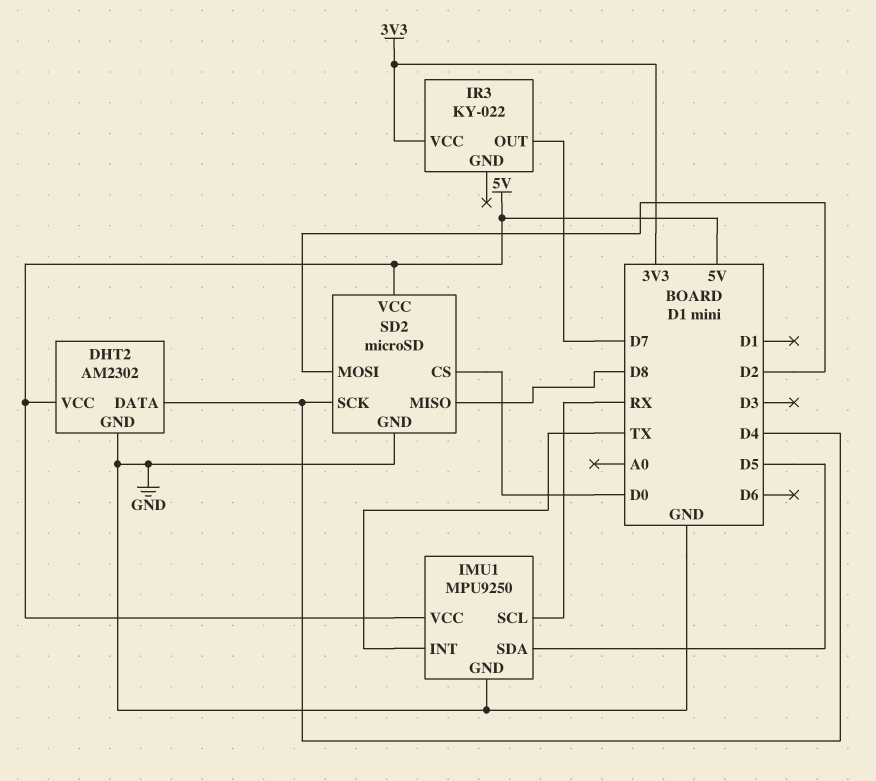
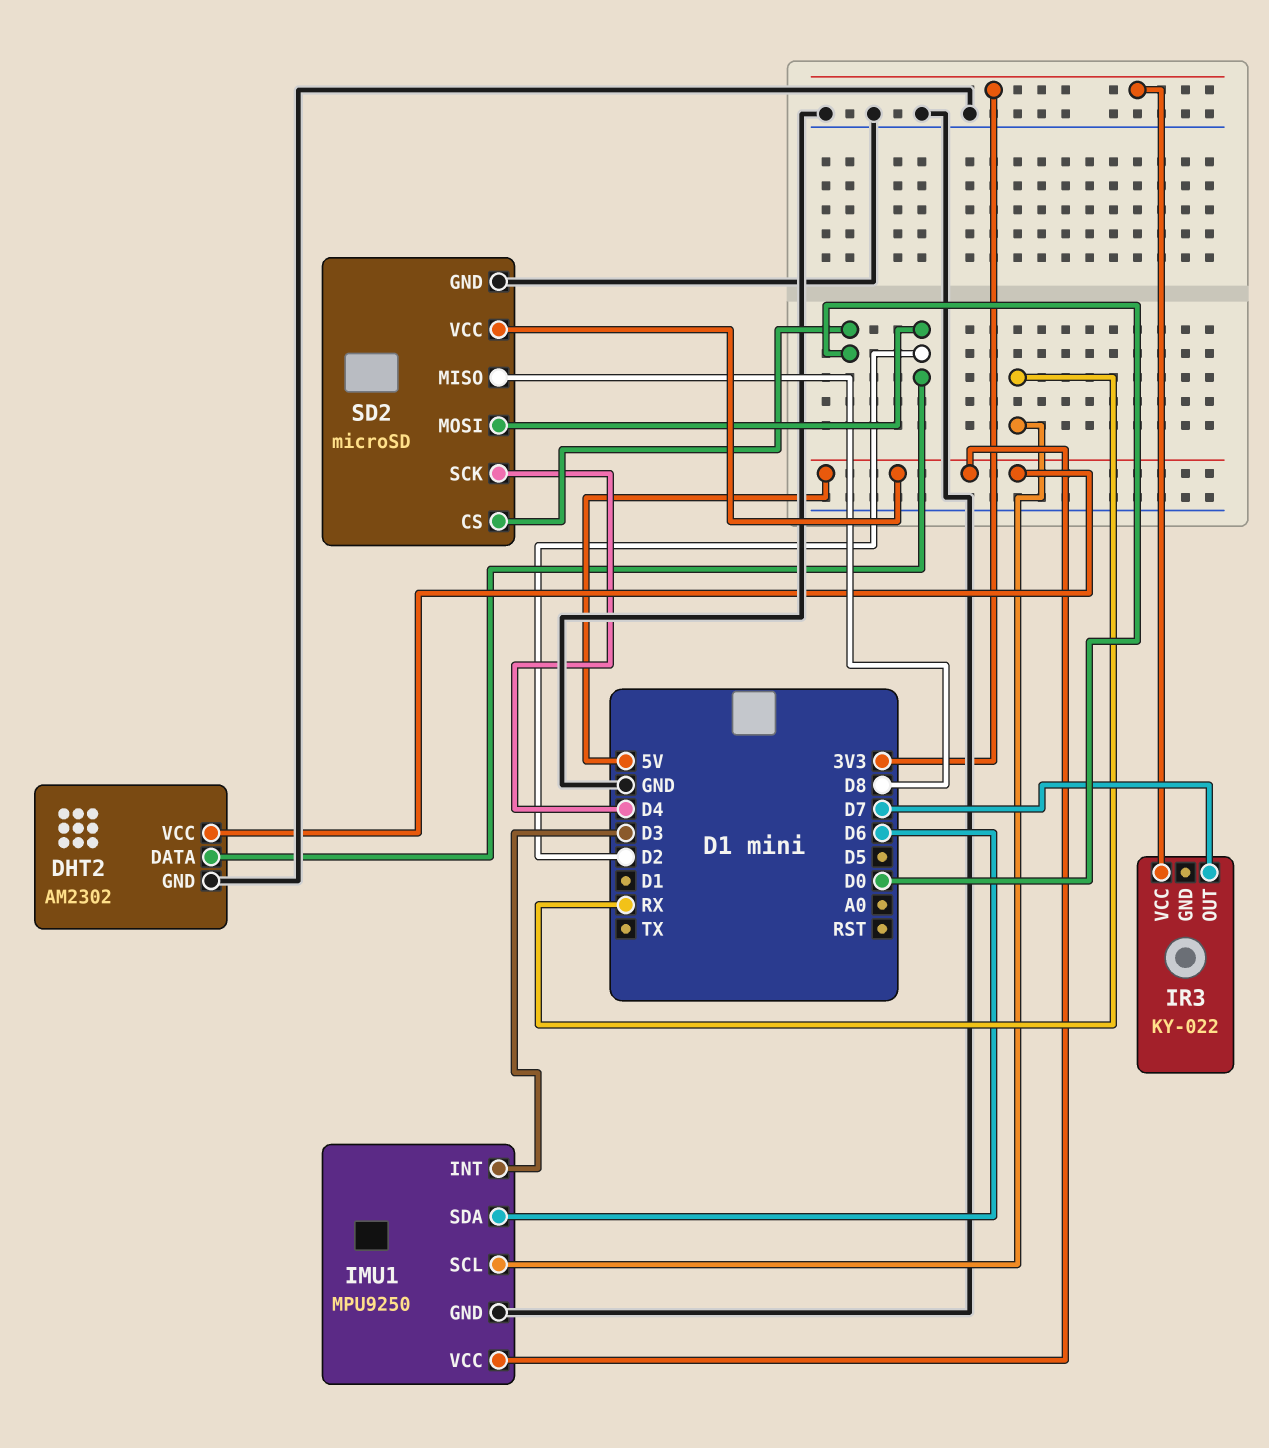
DHT2 pin DATA: D4 -> D2
IMU1 pin INT: TX -> D3
IMU1 pin SDA: D5 -> D6

